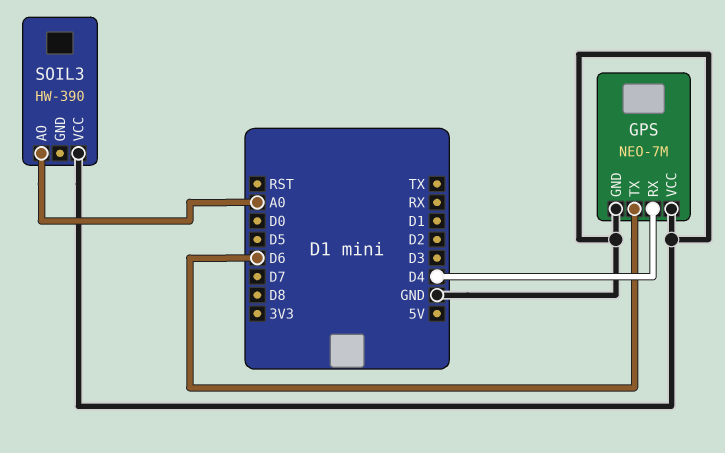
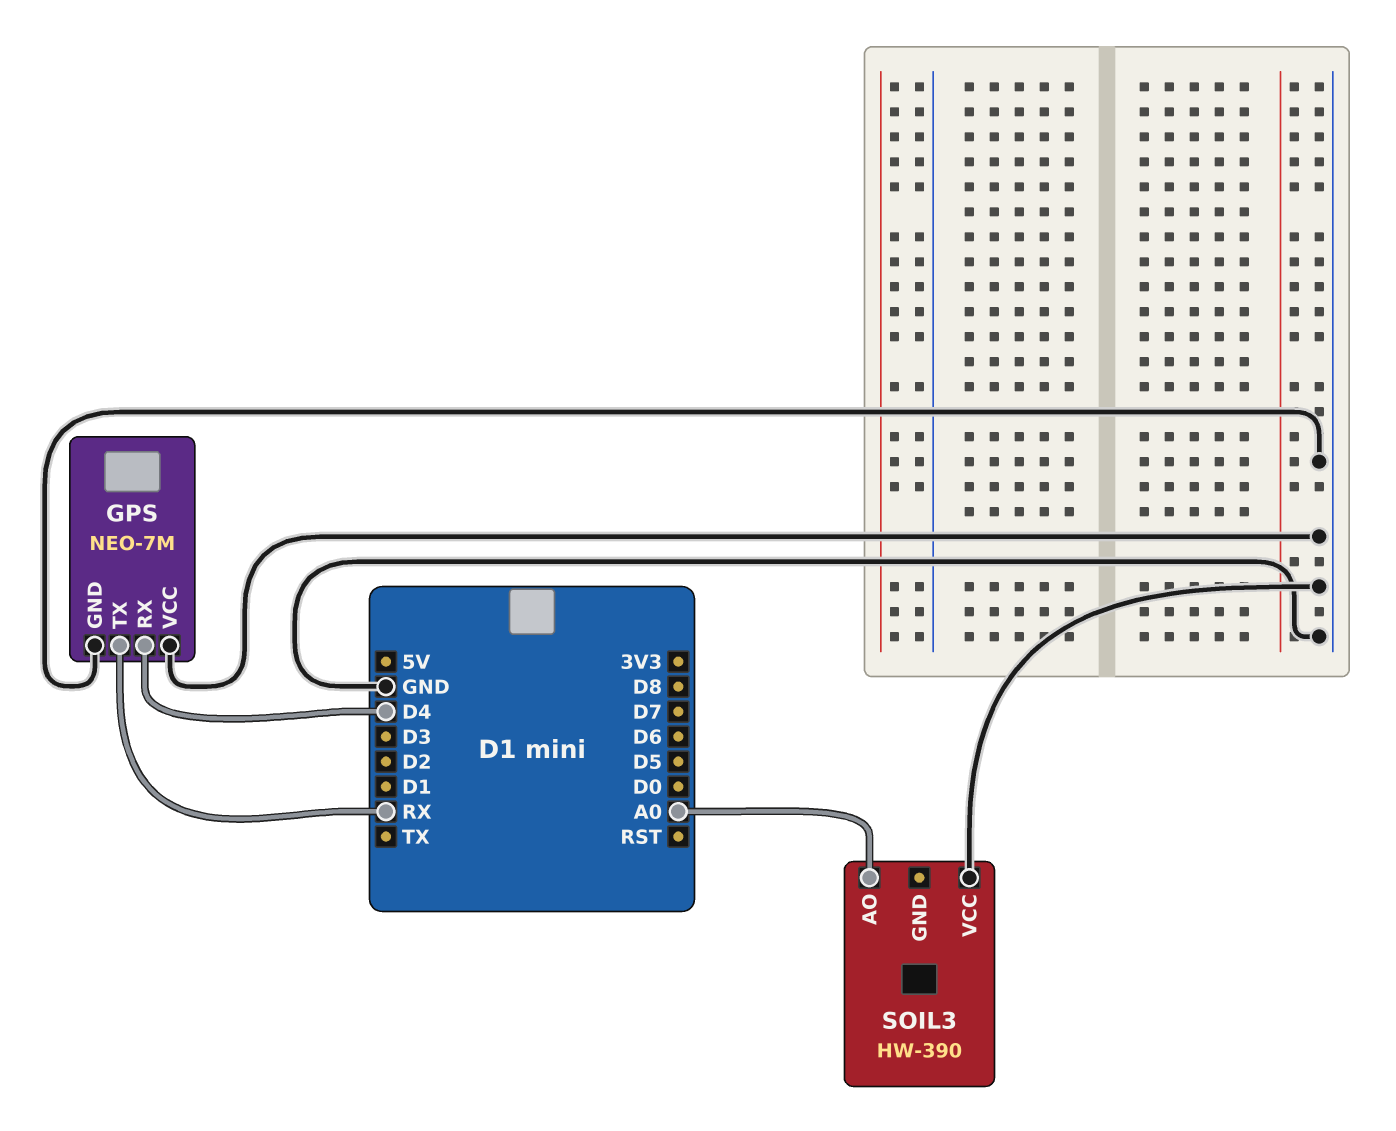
GPS pin TX: D6 -> RX

